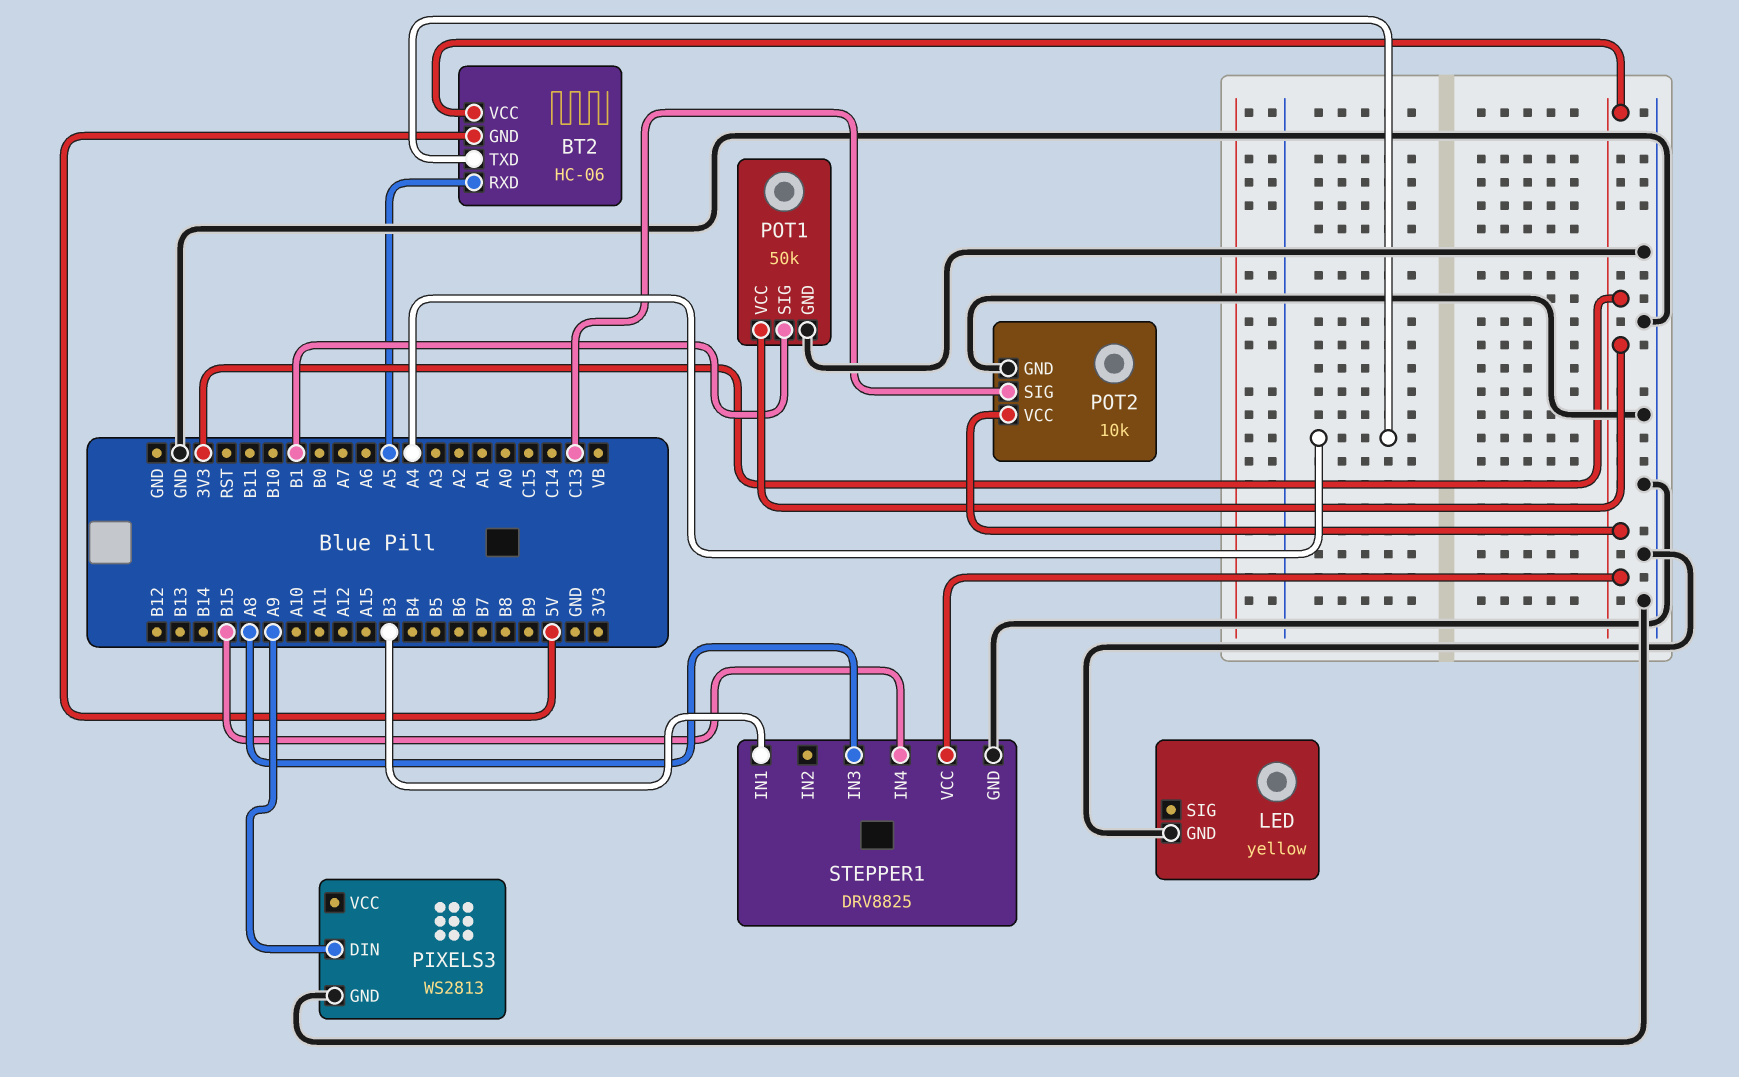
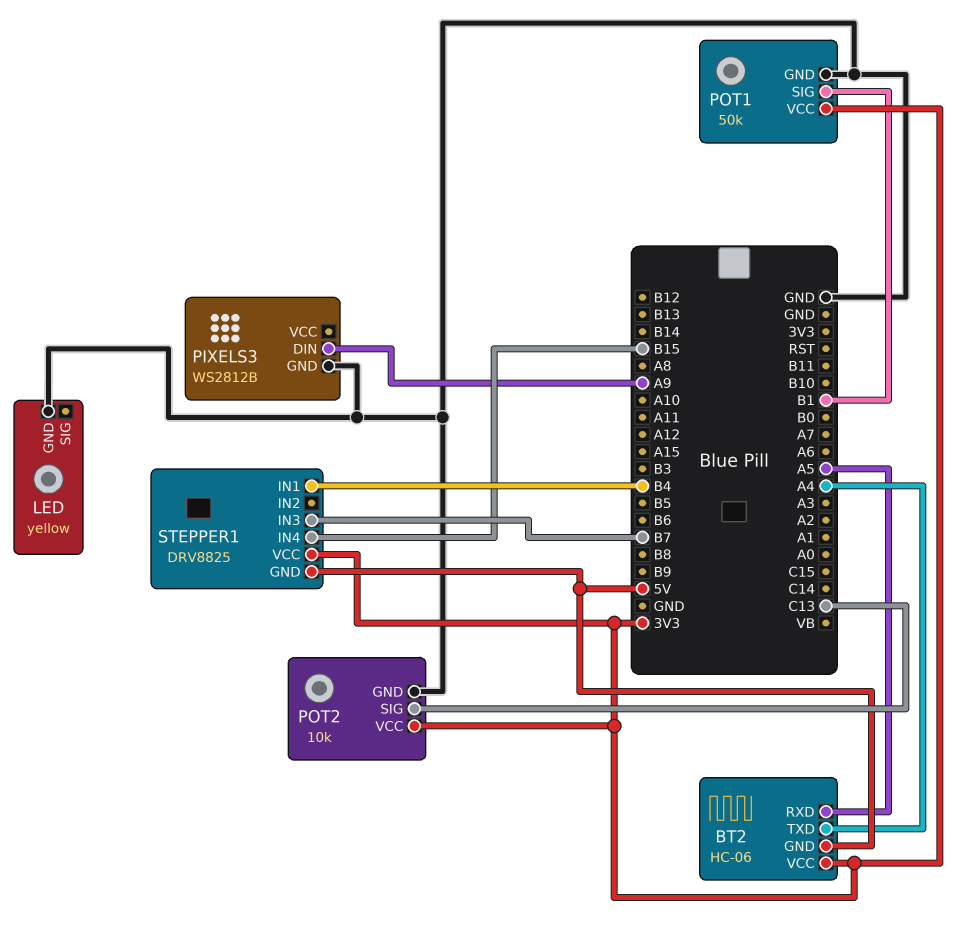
PIXELS3: WS2813 -> WS2812B
STEPPER1 pin GND: GND -> 5V
STEPPER1 pin IN1: B3 -> B4
STEPPER1 pin IN3: A8 -> B7

